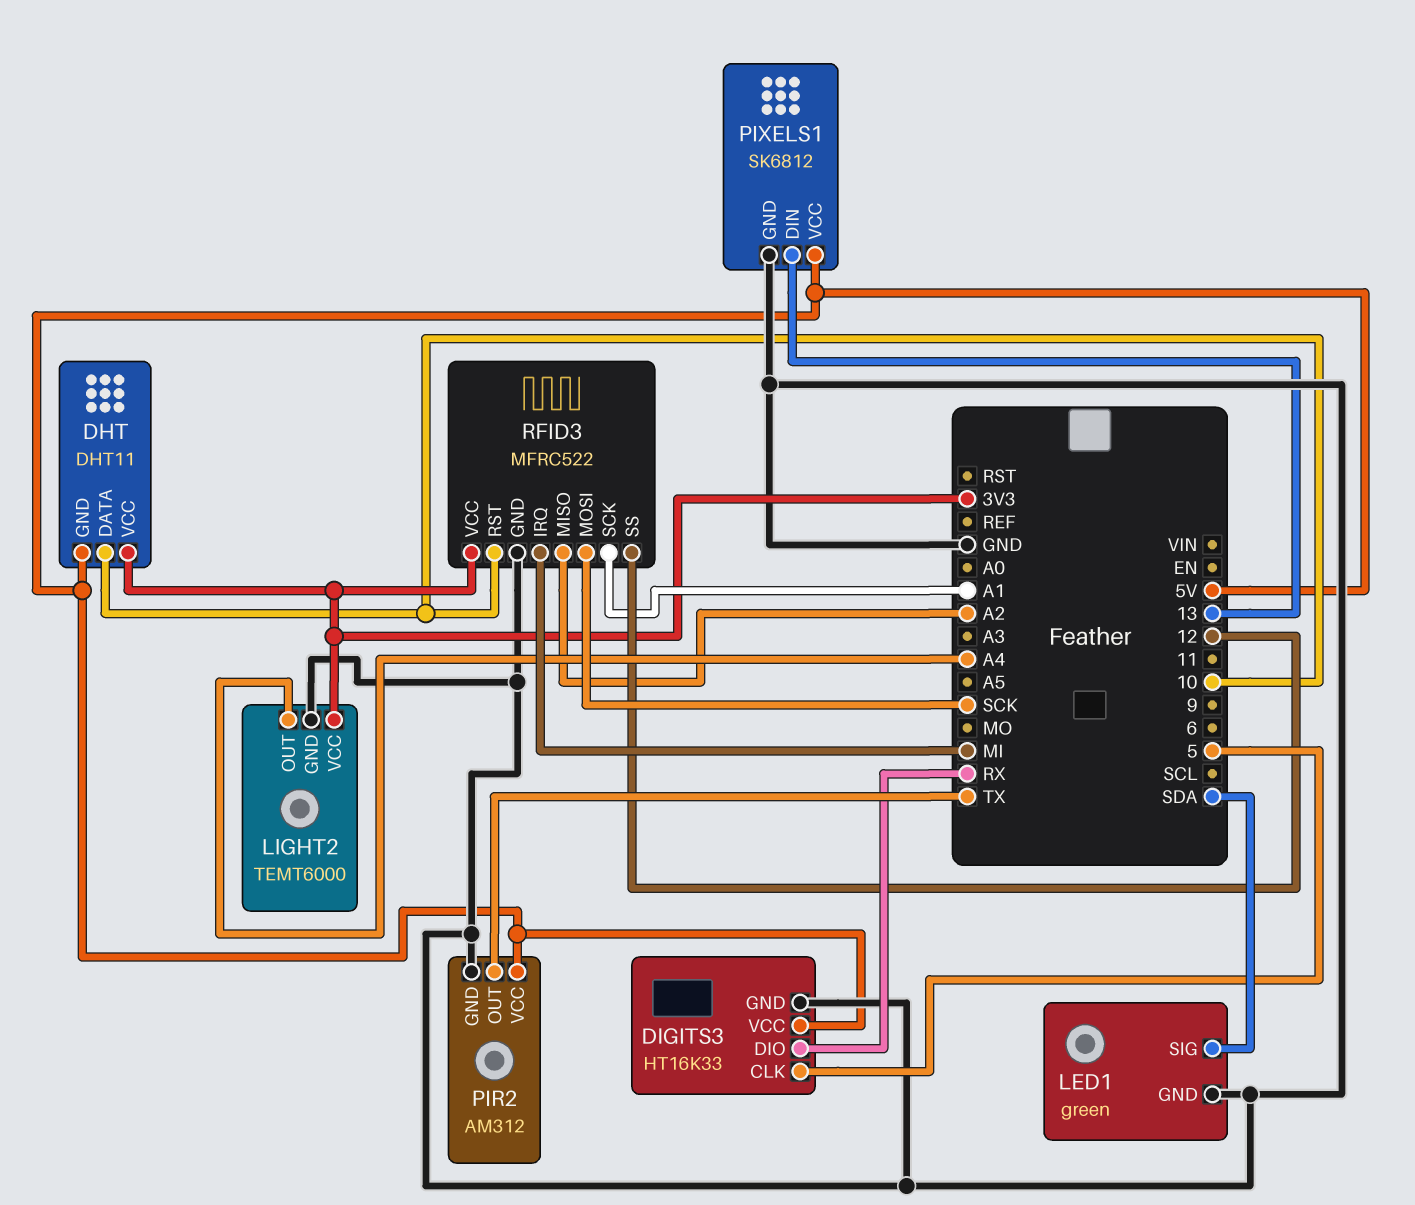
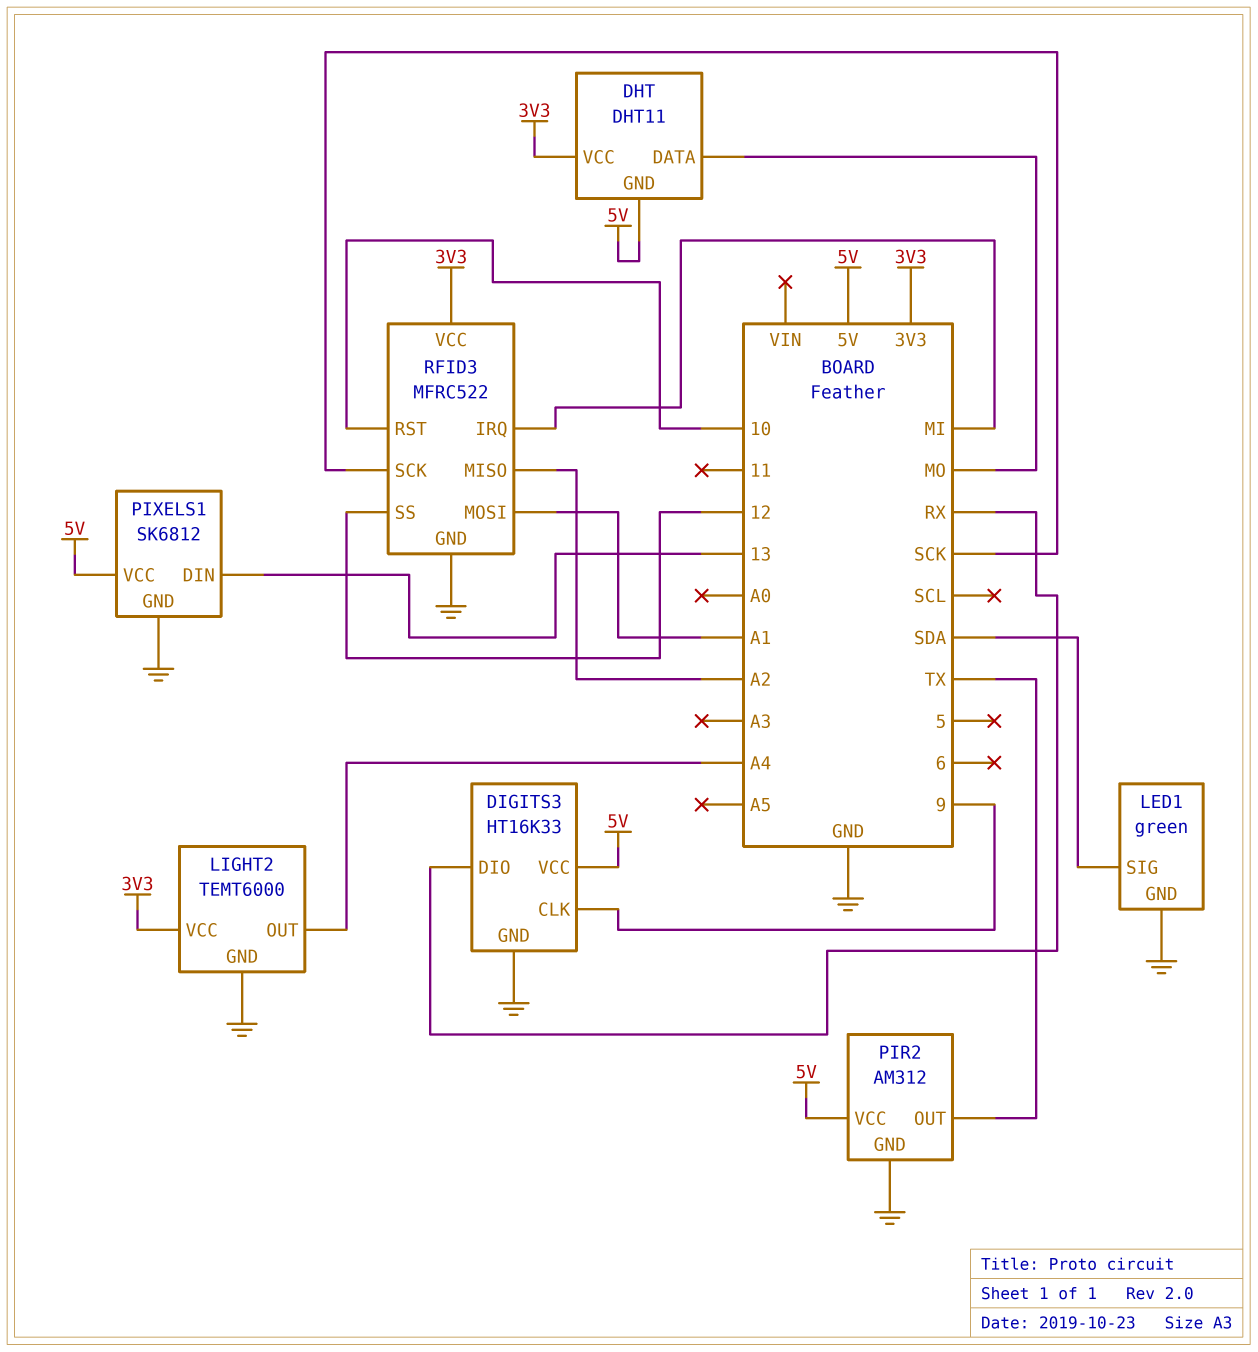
DHT pin DATA: 10 -> MO
DIGITS3 pin CLK: 5 -> 9
RFID3 pin MOSI: SCK -> A1
RFID3 pin SCK: A1 -> SCK

